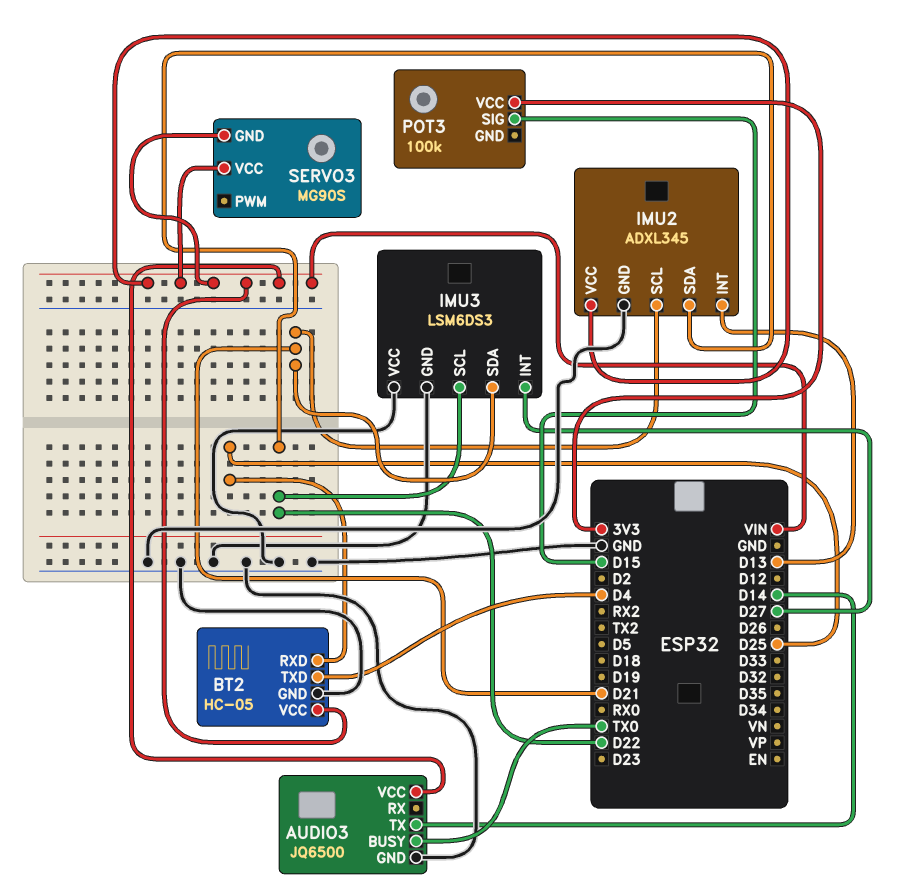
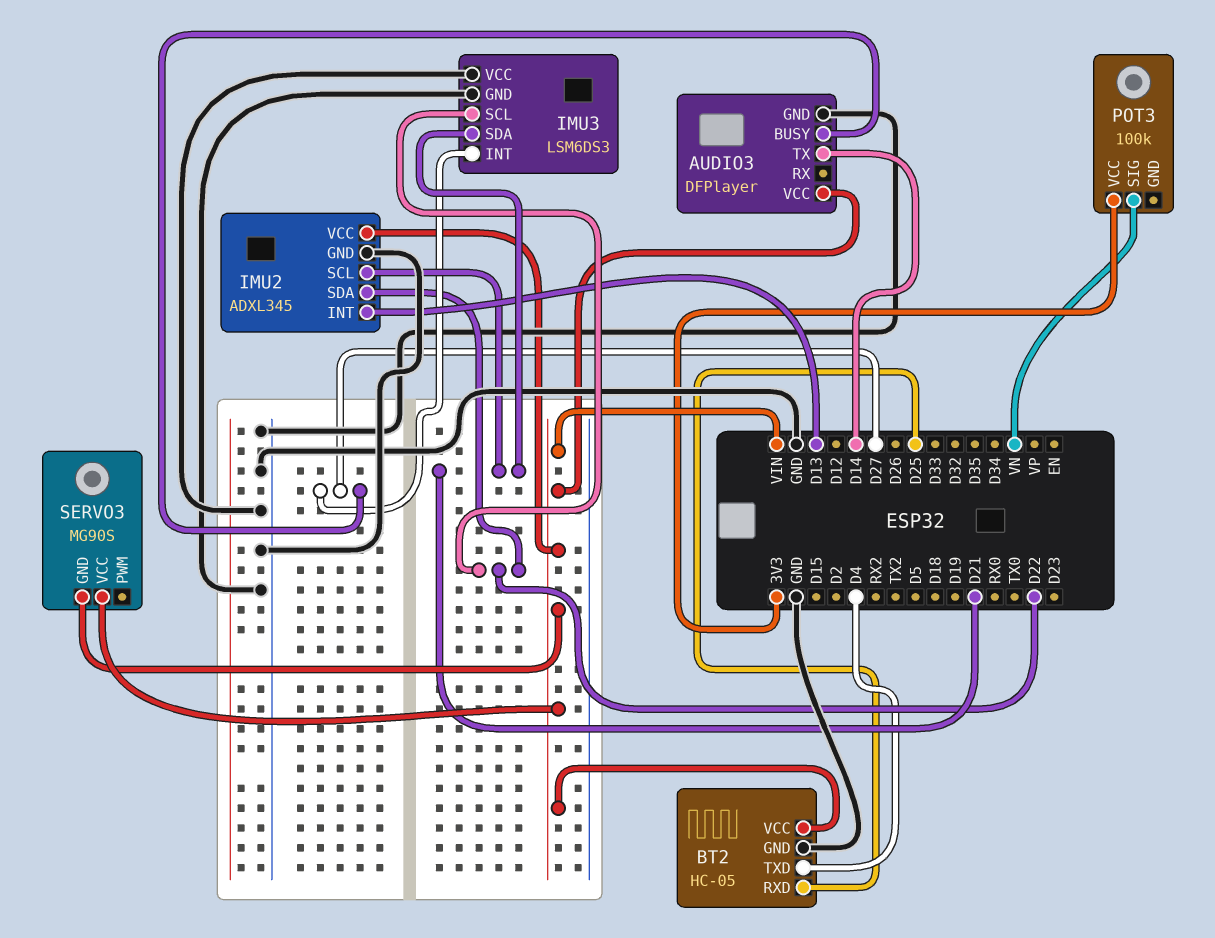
AUDIO3: JQ6500 -> DFPlayer
AUDIO3 pin BUSY: TX0 -> D27
POT3 pin SIG: D15 -> VN

